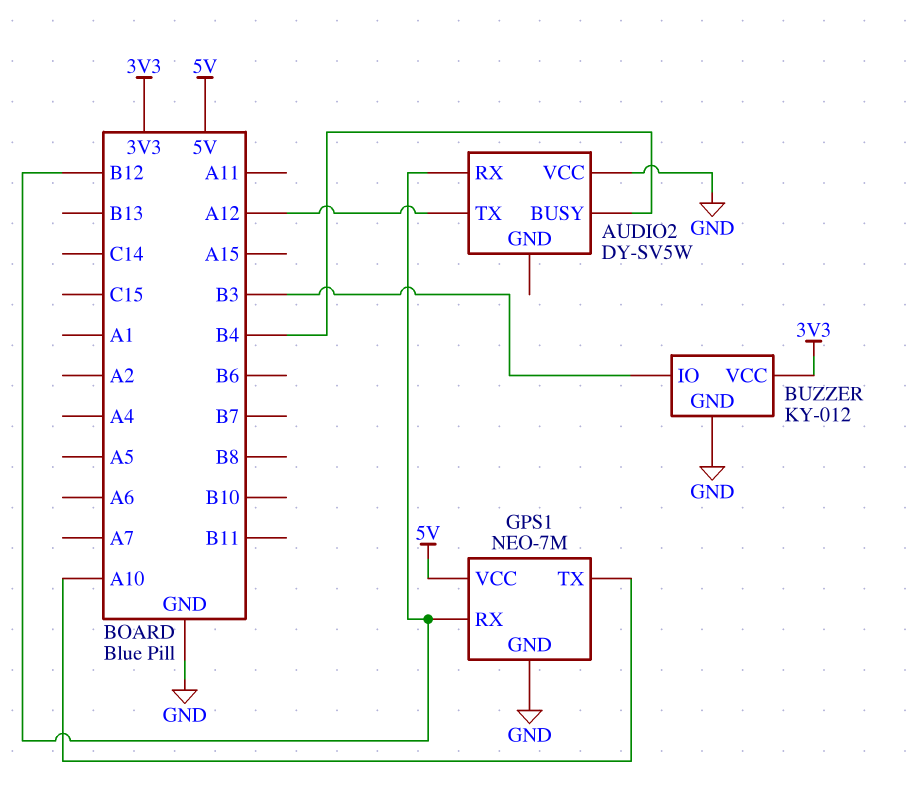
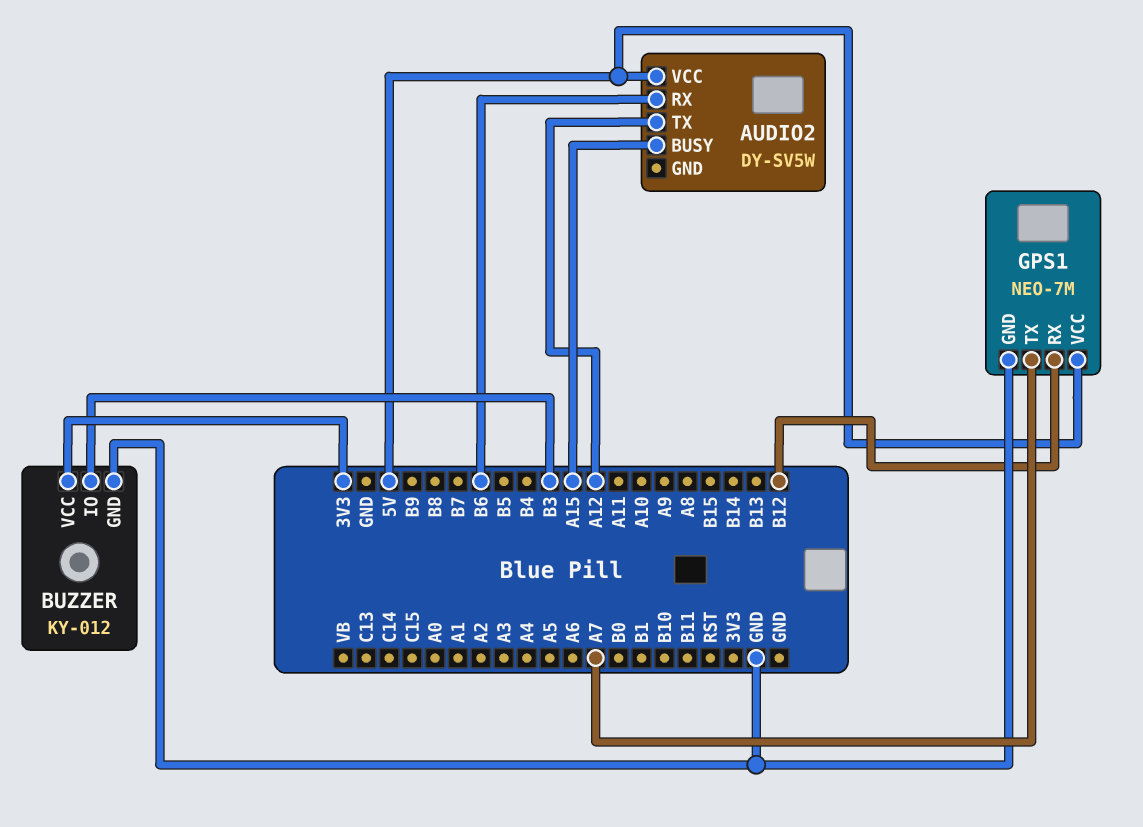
AUDIO2 pin BUSY: B4 -> A15
AUDIO2 pin RX: B12 -> B6
AUDIO2 pin VCC: GND -> 5V
GPS1 pin TX: A10 -> A7

